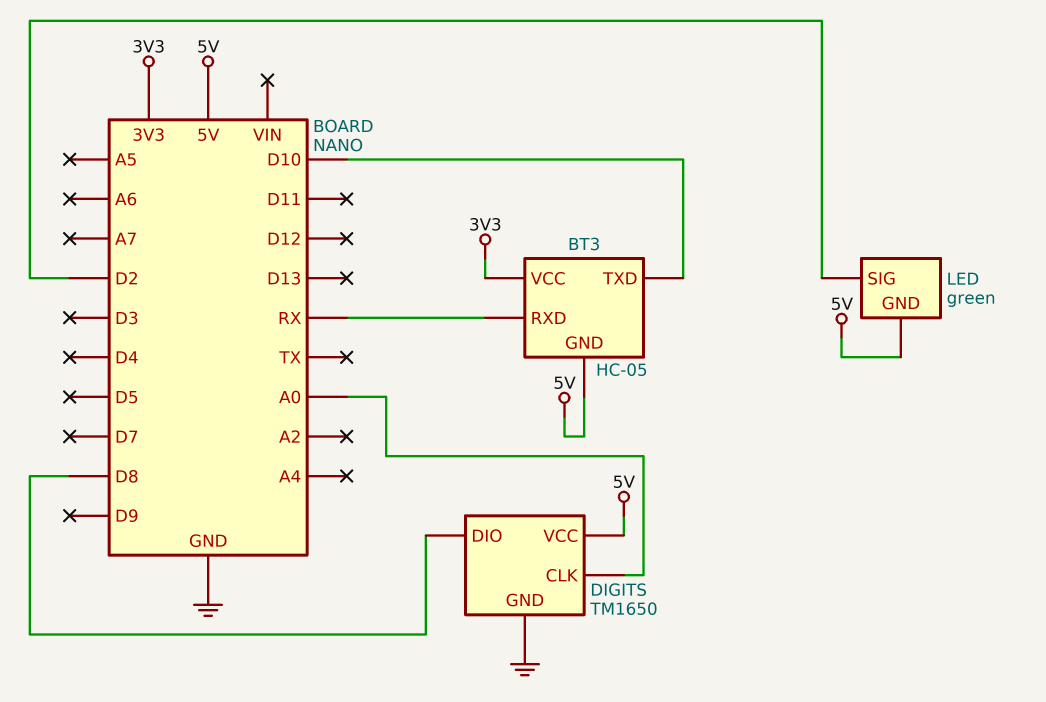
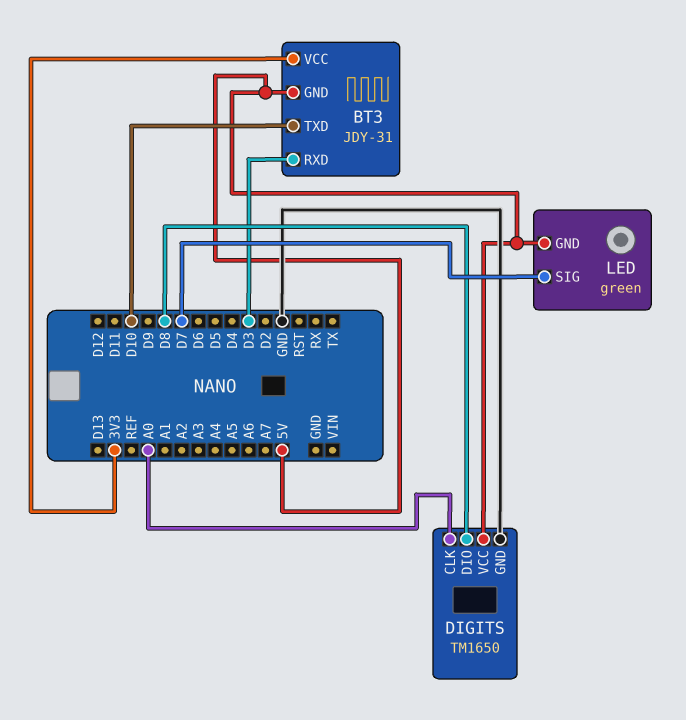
BT3: HC-05 -> JDY-31
BT3 pin RXD: RX -> D3
LED pin SIG: D2 -> D7

